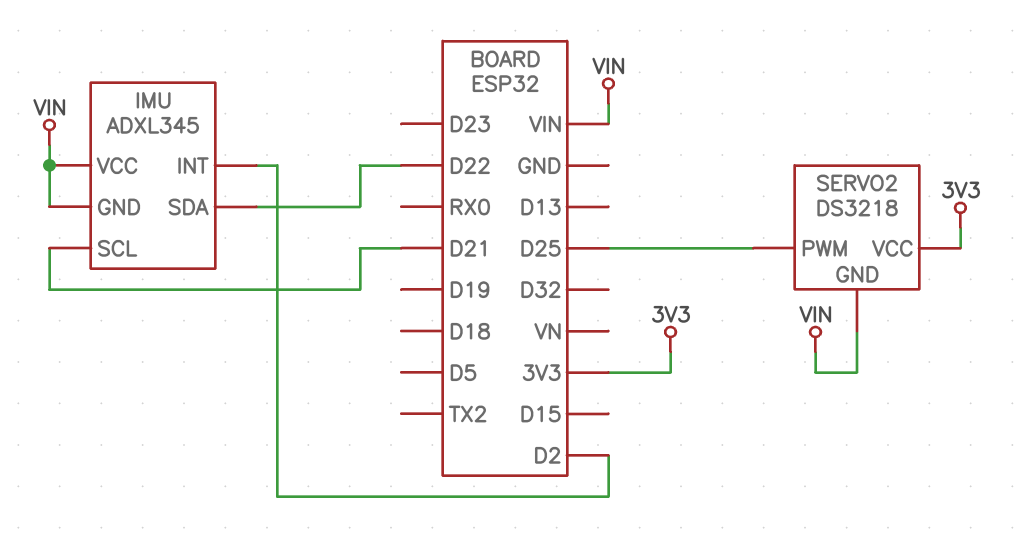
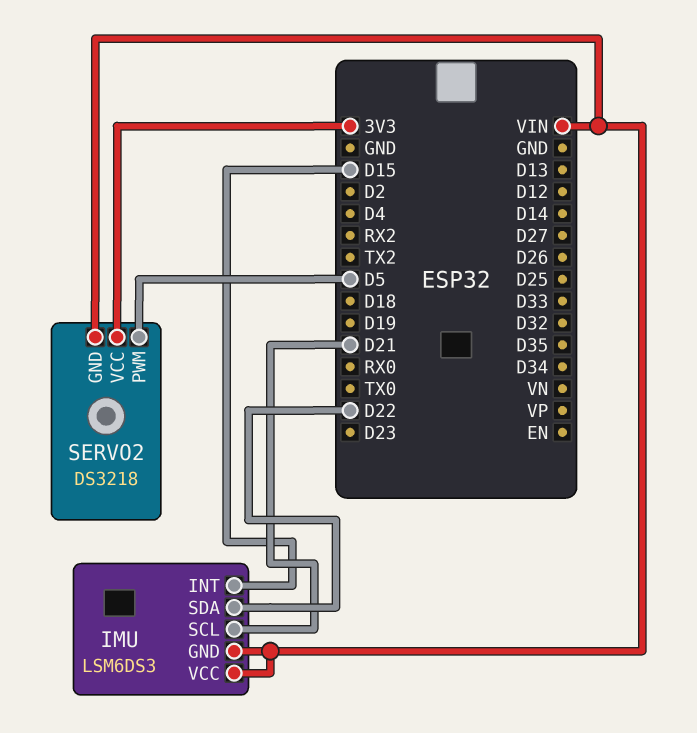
IMU: ADXL345 -> LSM6DS3
IMU pin INT: D2 -> D15
SERVO2 pin PWM: D25 -> D5

